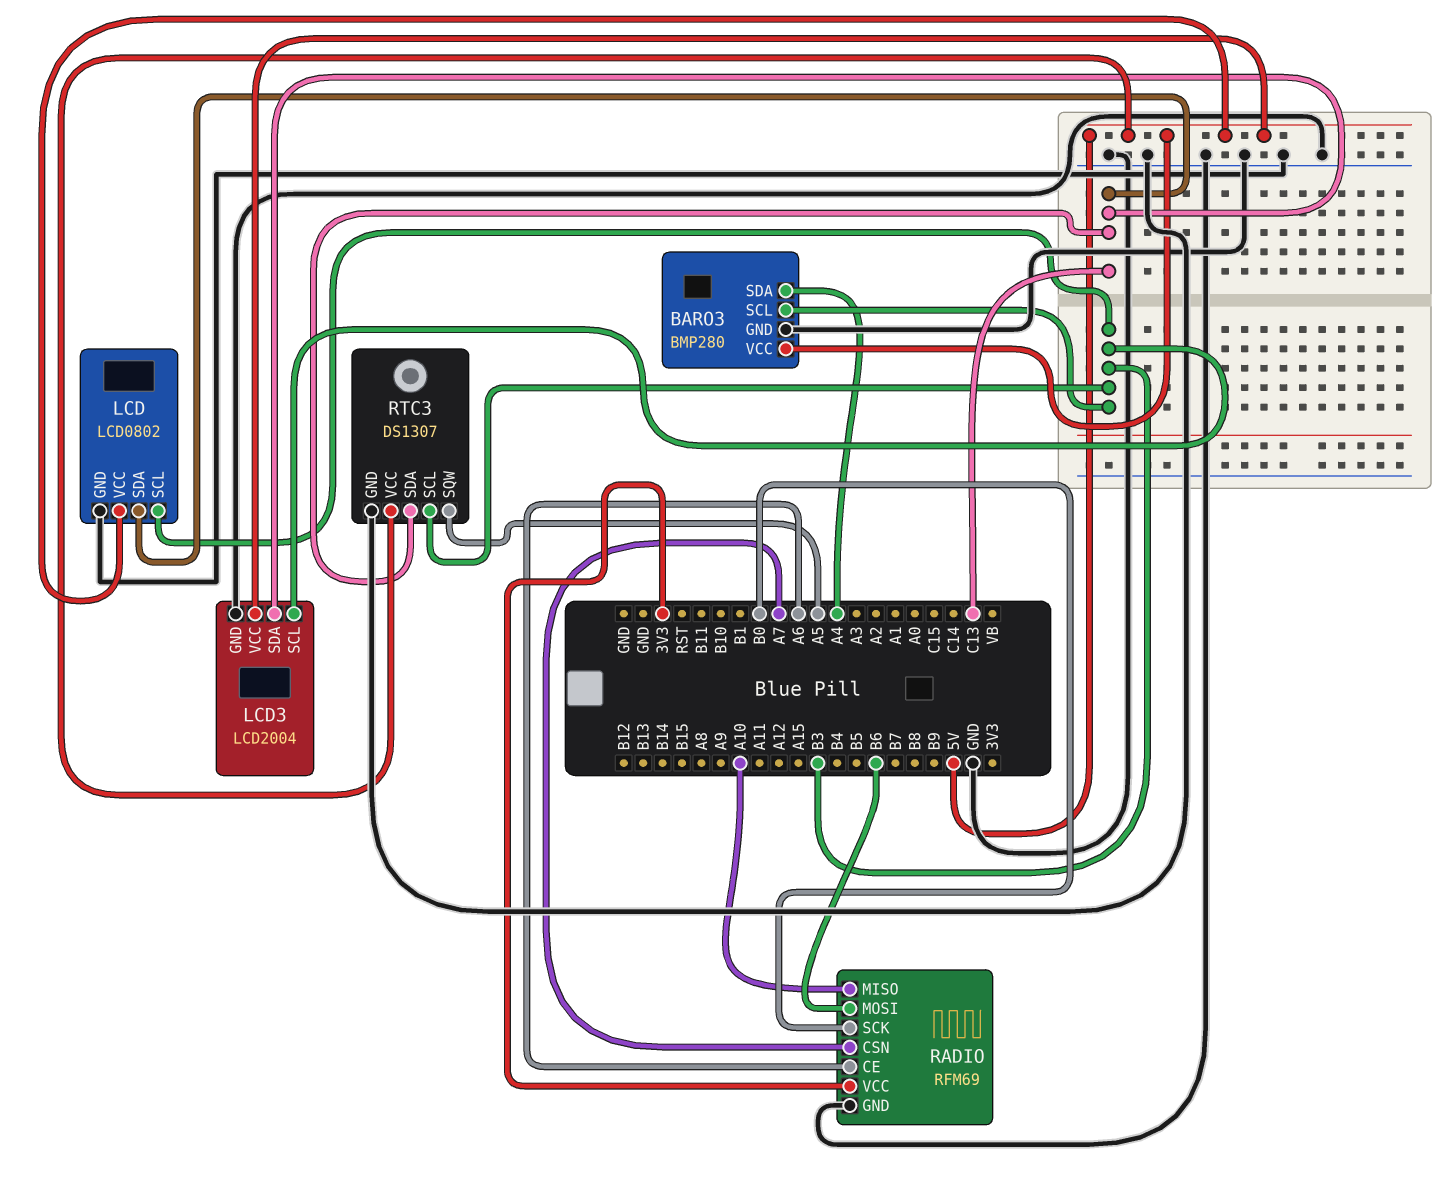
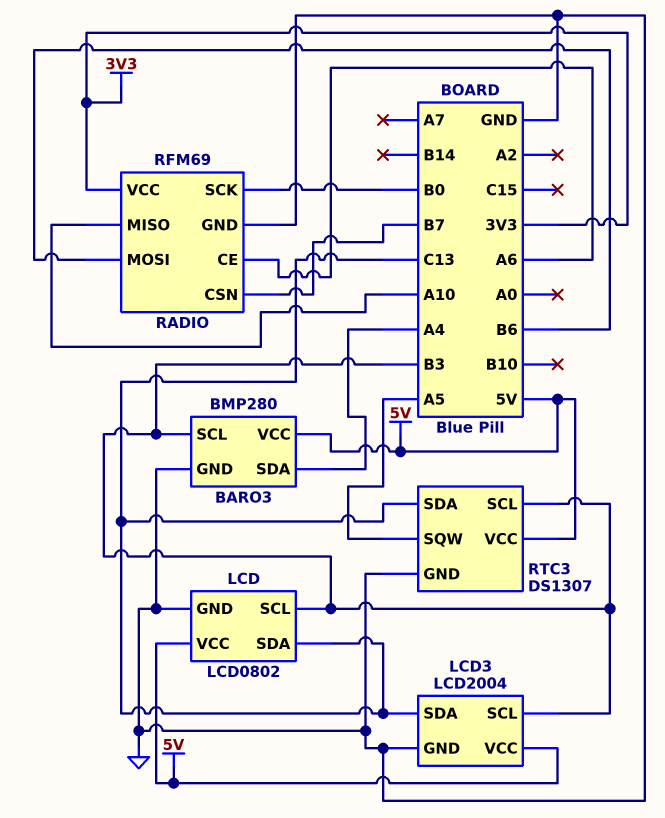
RADIO pin CSN: A7 -> B7

